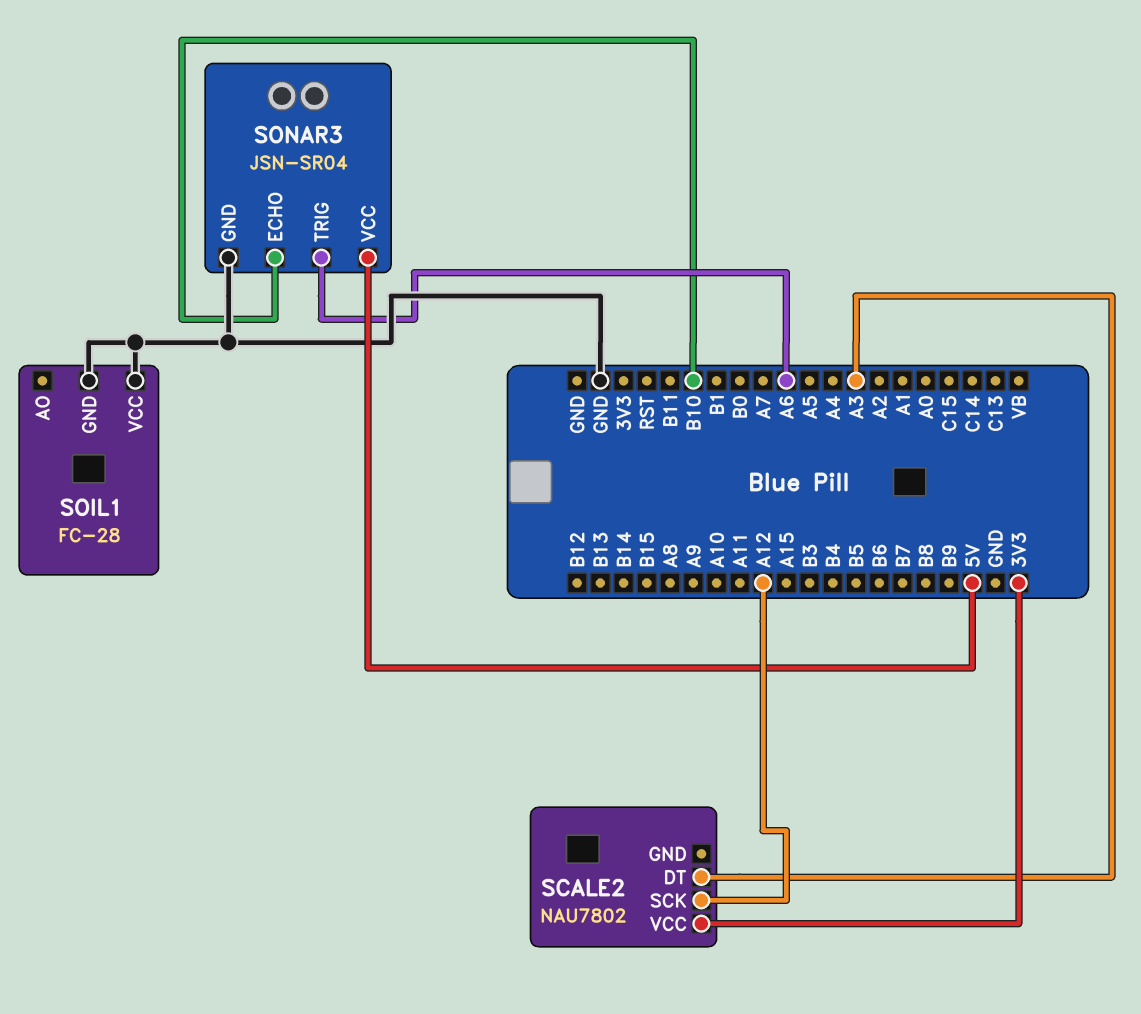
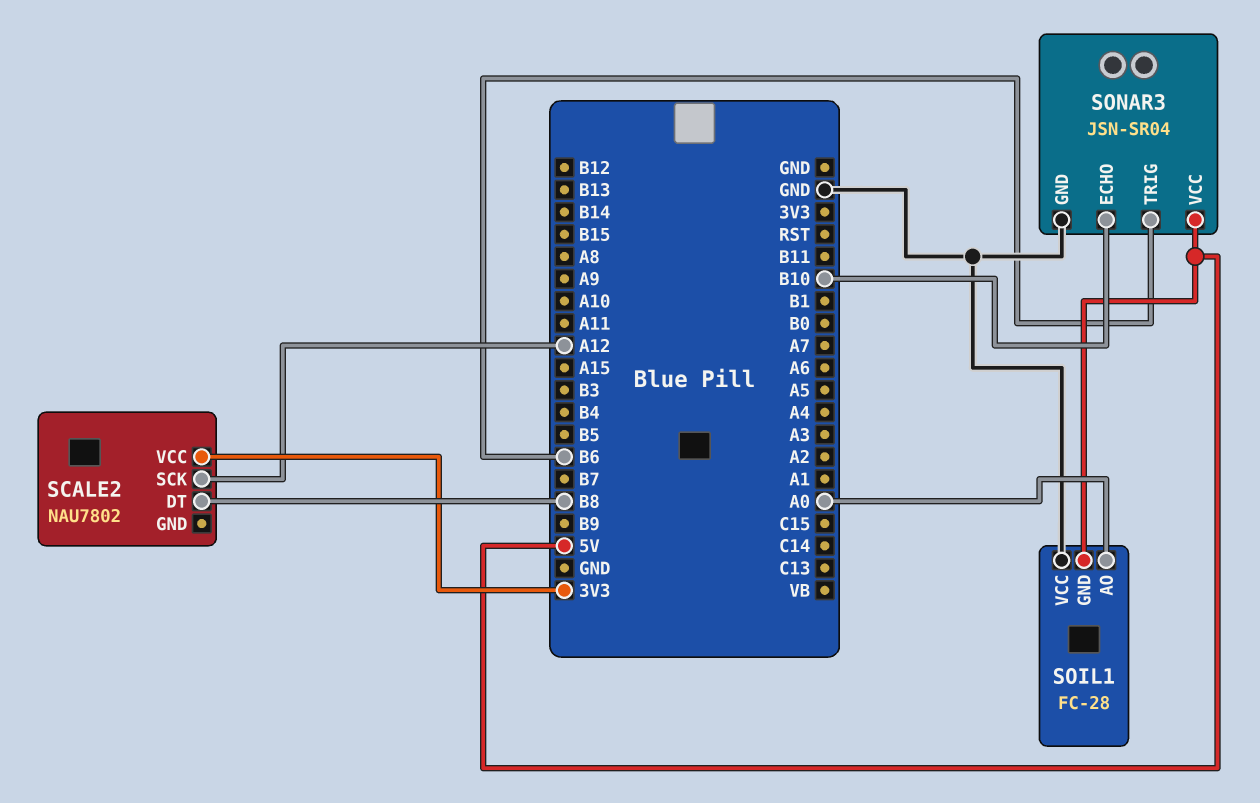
SCALE2 pin DT: A3 -> B8
SOIL1 pin AO: none -> A0
SOIL1 pin GND: GND -> 5V
SONAR3 pin TRIG: A6 -> B6

